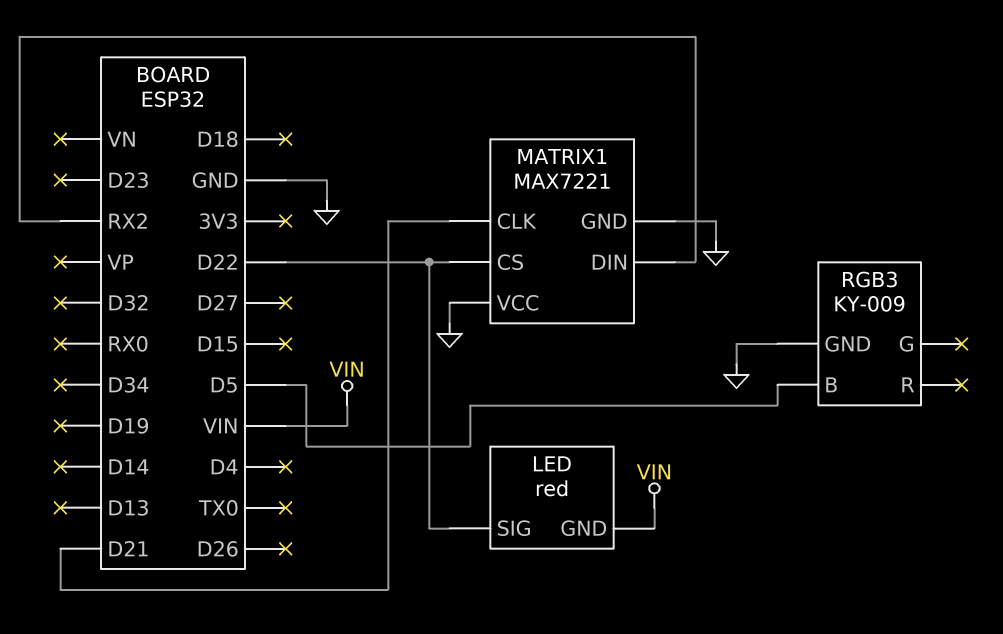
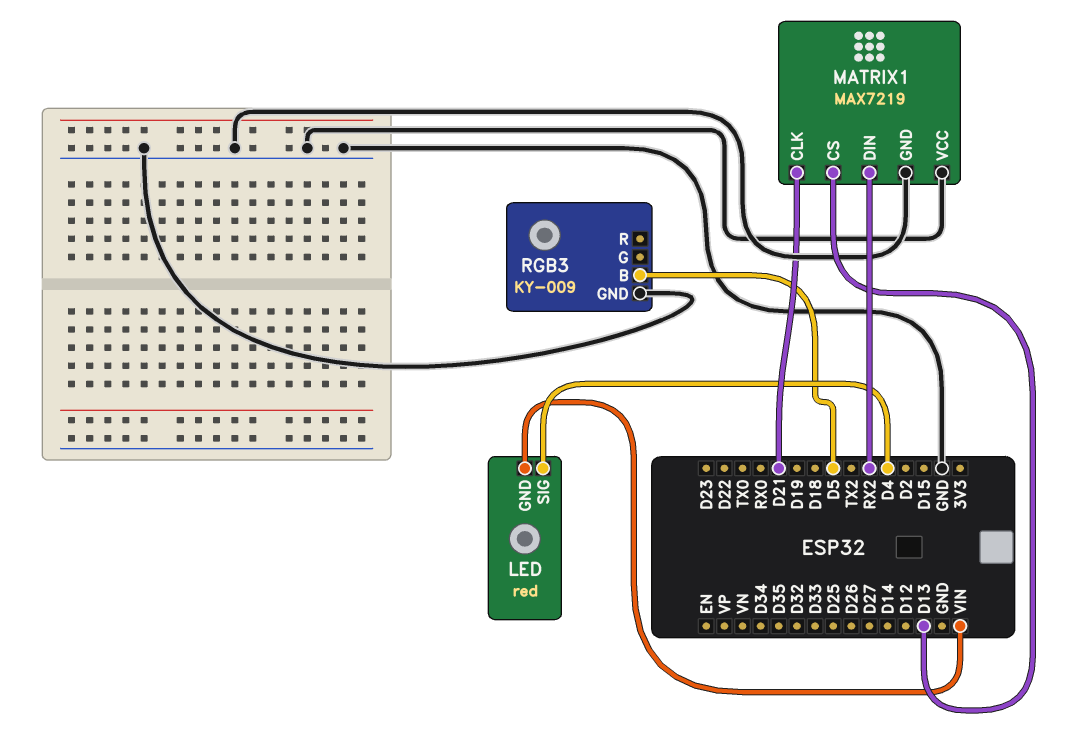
LED pin SIG: D22 -> D4
MATRIX1: MAX7221 -> MAX7219
MATRIX1 pin CS: D22 -> D13

